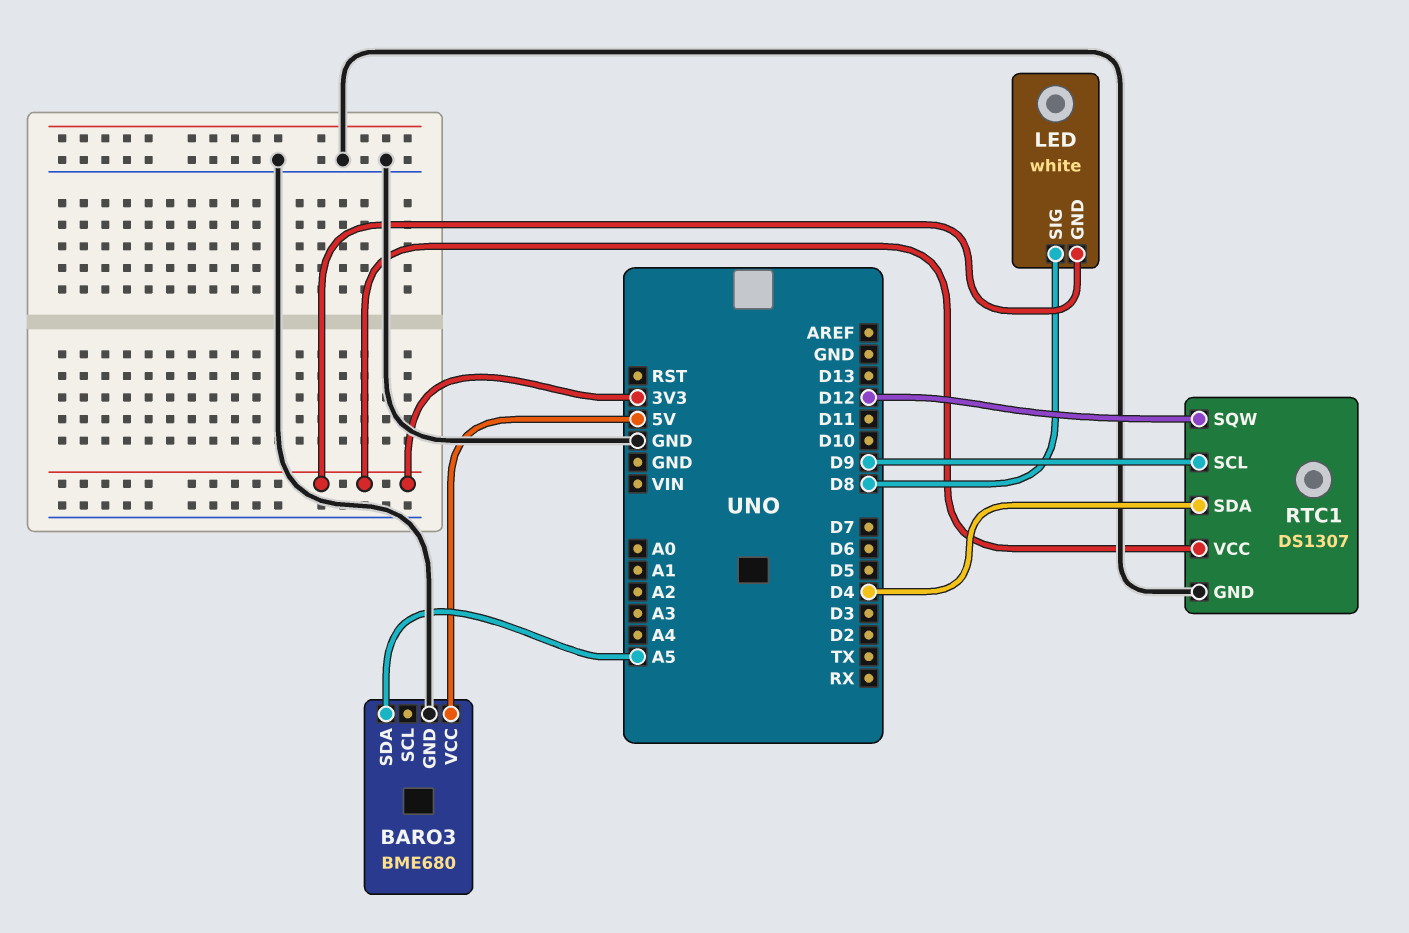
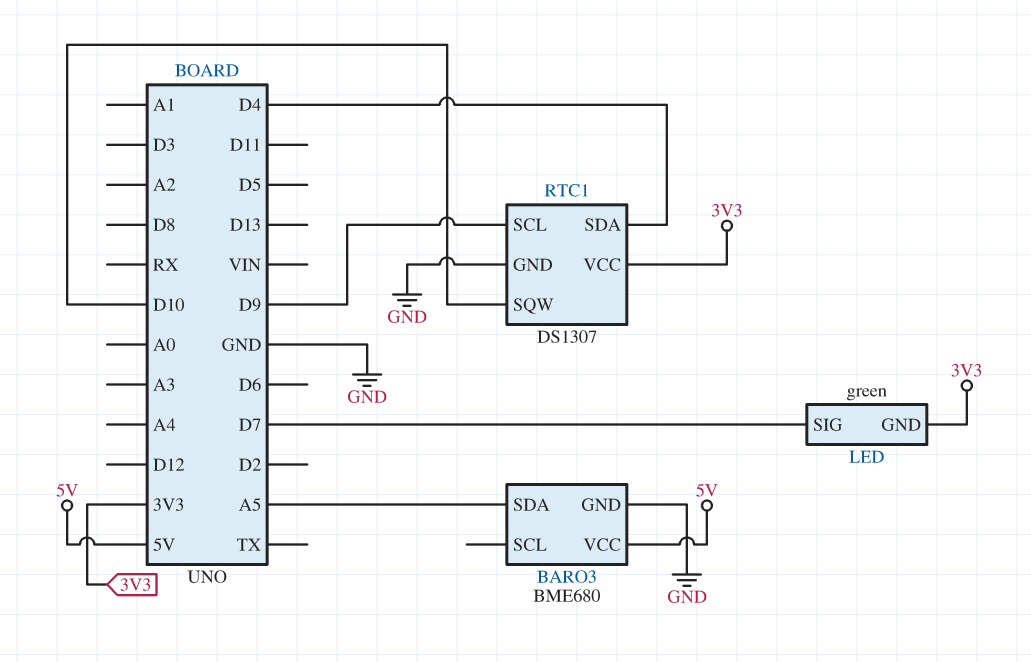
LED: white -> green
LED pin SIG: D8 -> D7
RTC1 pin SQW: D12 -> D10

